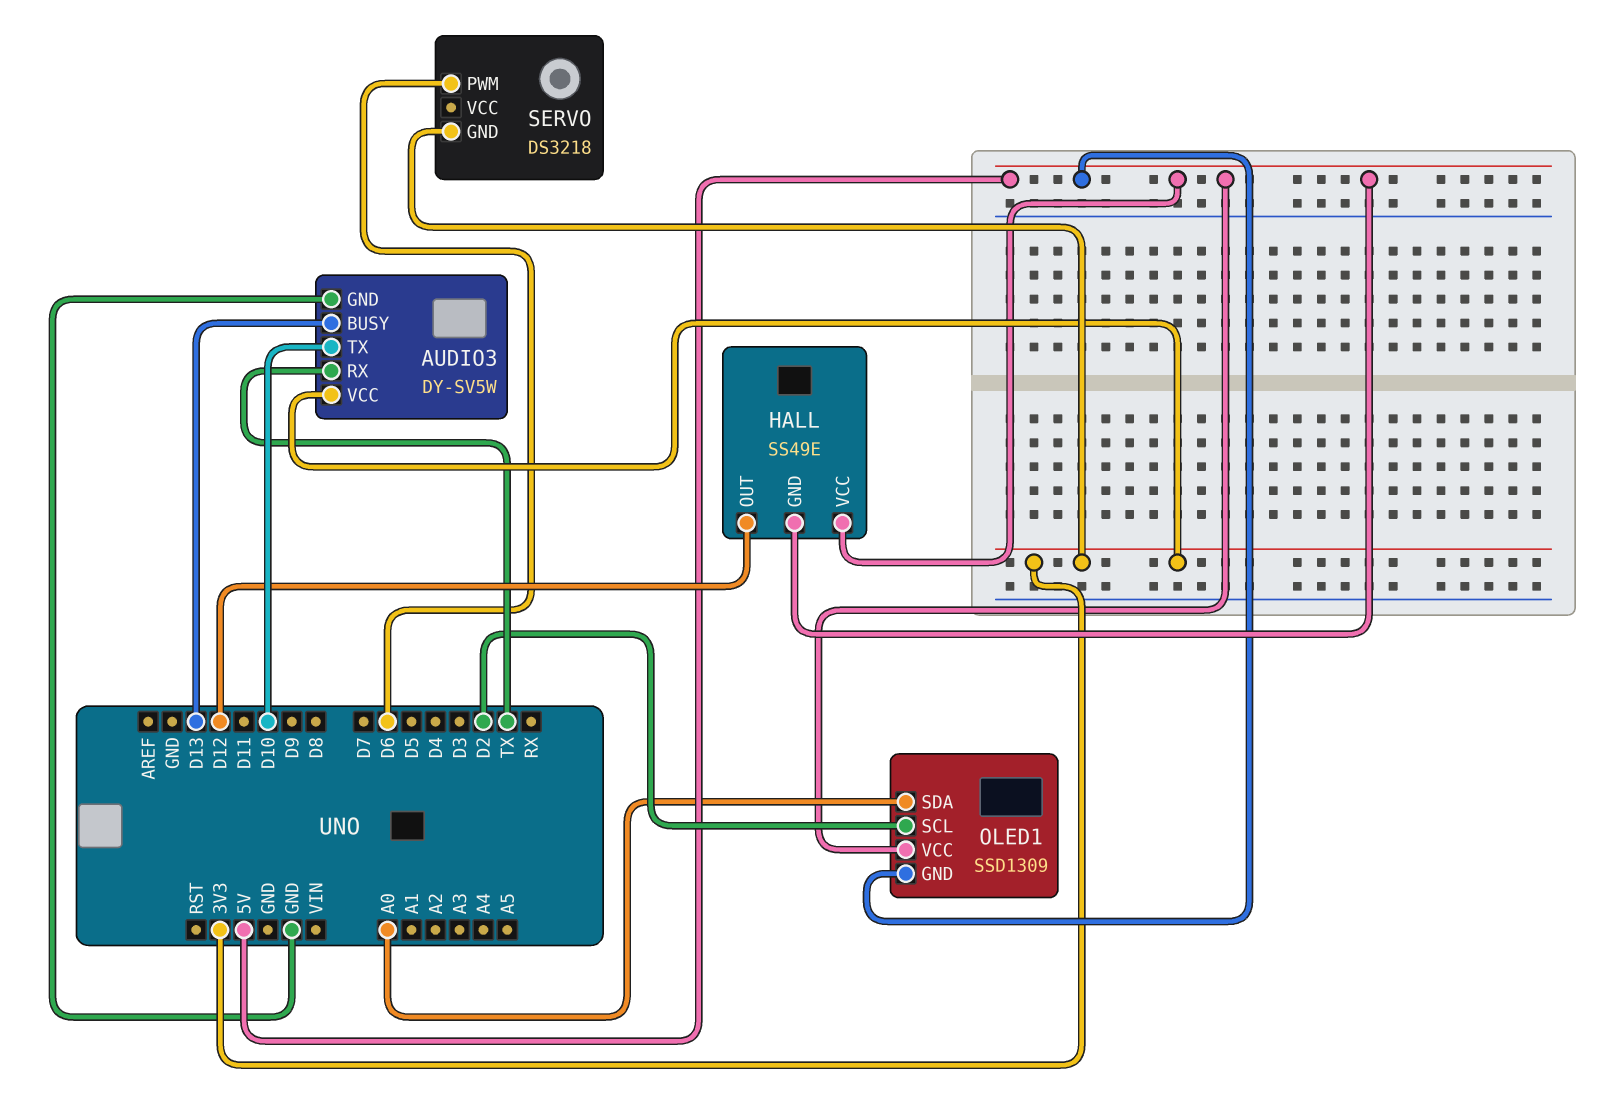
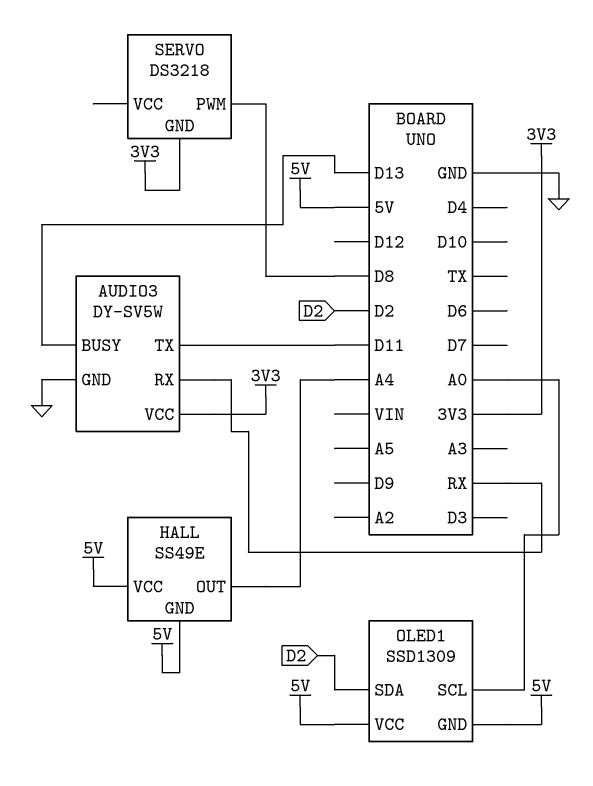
AUDIO3 pin RX: TX -> RX
AUDIO3 pin TX: D10 -> D11
HALL pin OUT: D12 -> A4
OLED1 pin SCL: D2 -> A0
OLED1 pin SDA: A0 -> D2
SERVO pin PWM: D6 -> D8

